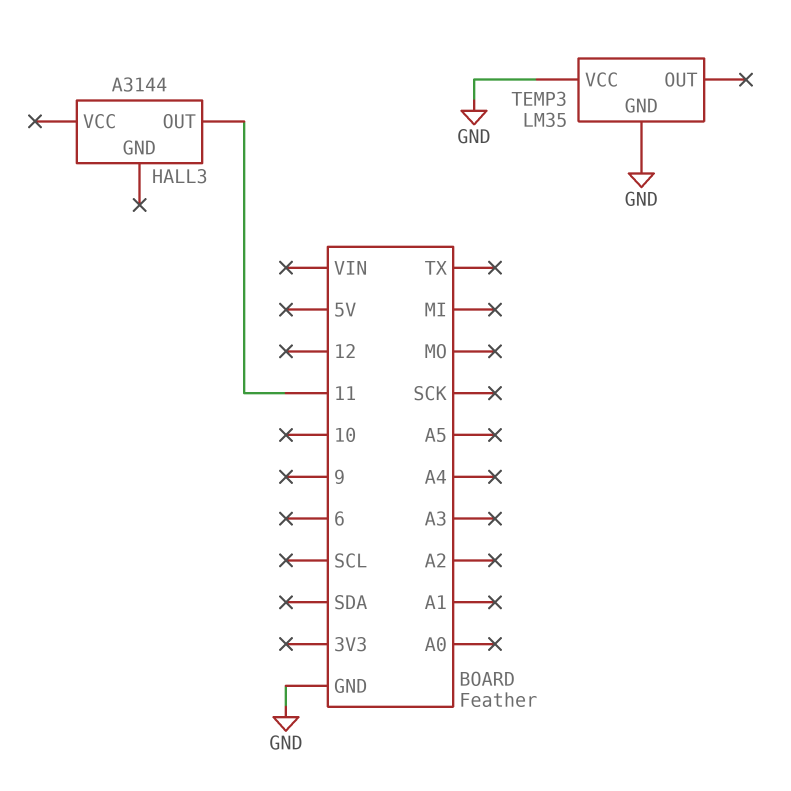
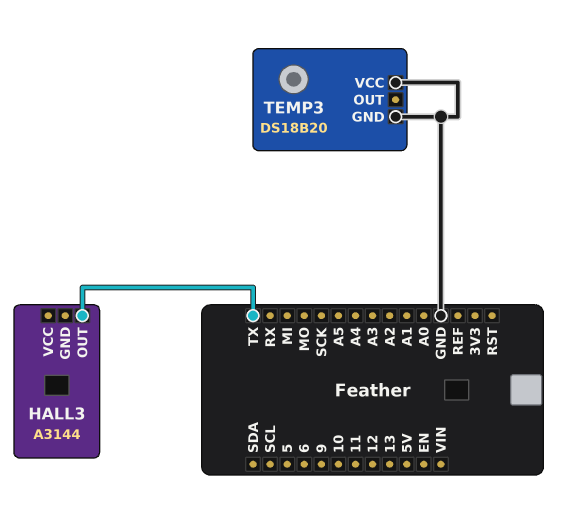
HALL3 pin OUT: 11 -> TX
TEMP3: LM35 -> DS18B20

